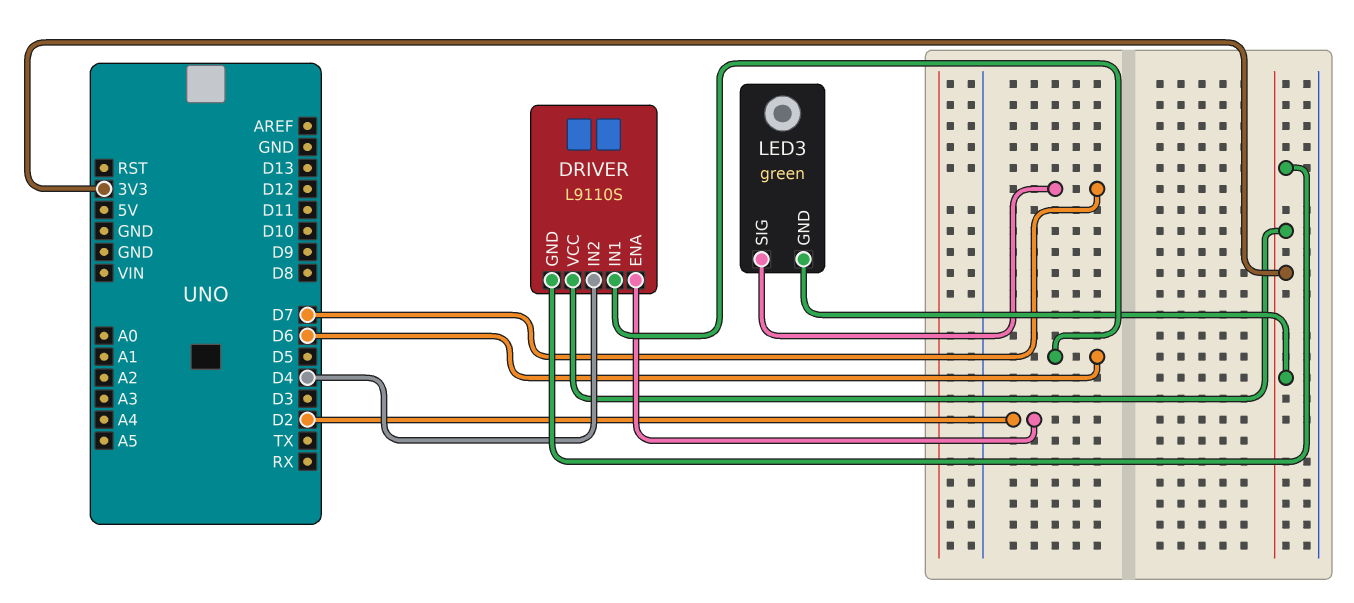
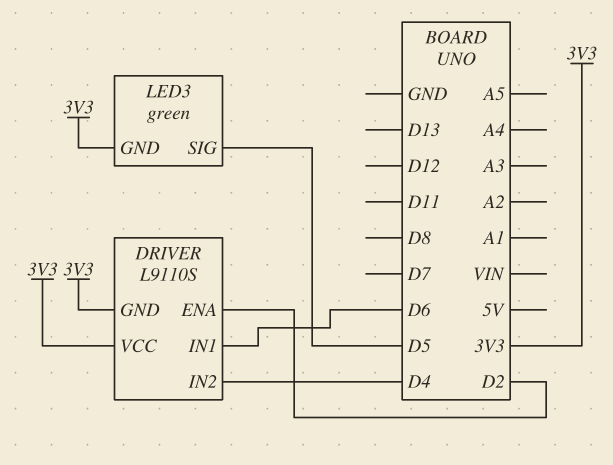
LED3 pin SIG: D7 -> D5

